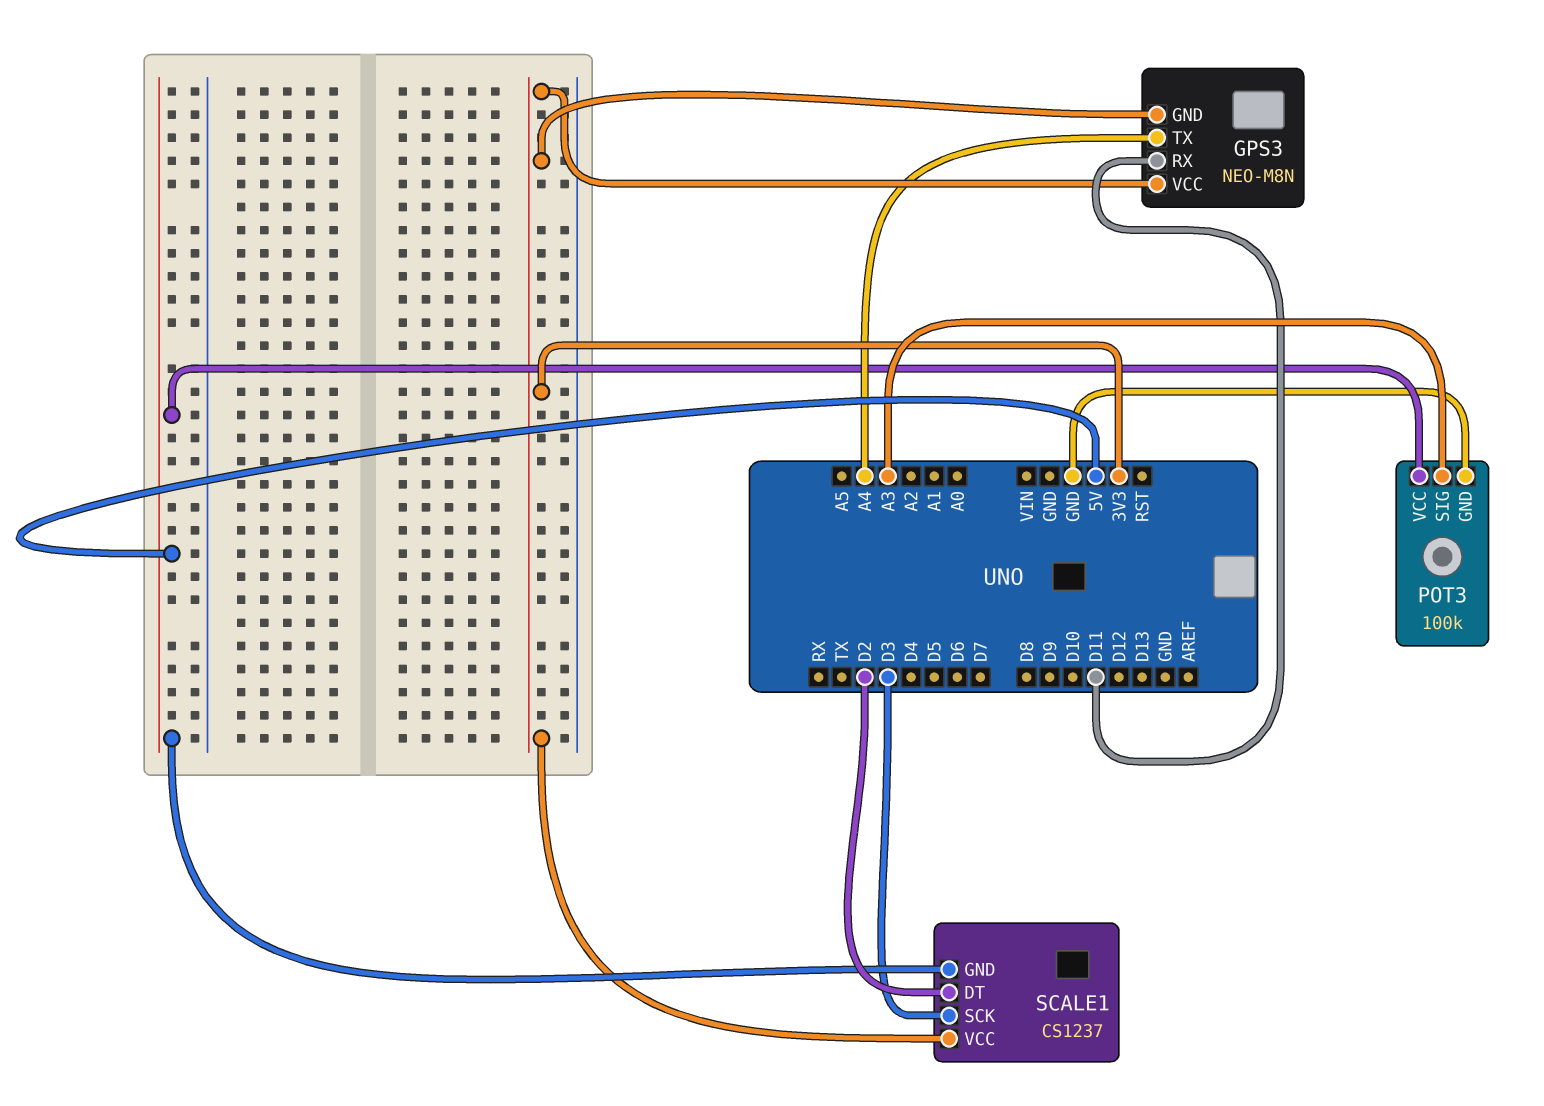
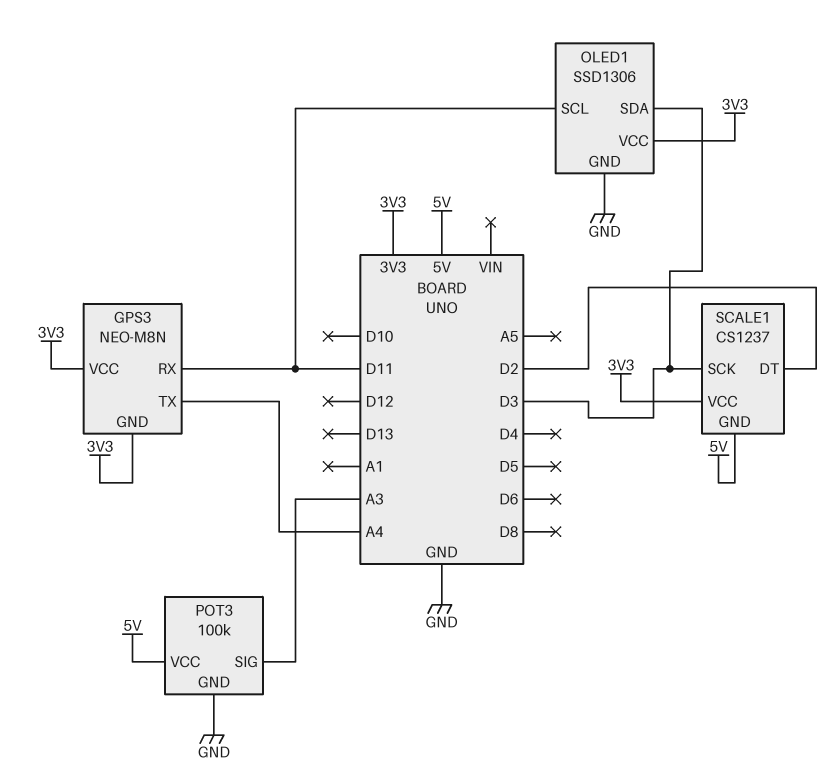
OLED1: none -> SSD1306
OLED1 pin GND: none -> GND
OLED1 pin SCL: none -> D11
OLED1 pin SDA: none -> D3
OLED1 pin VCC: none -> 3V3

